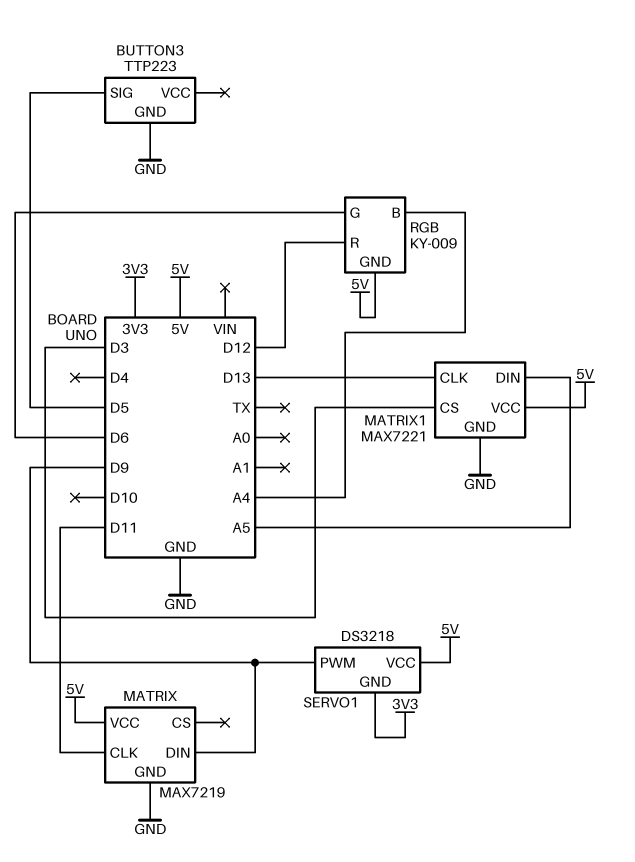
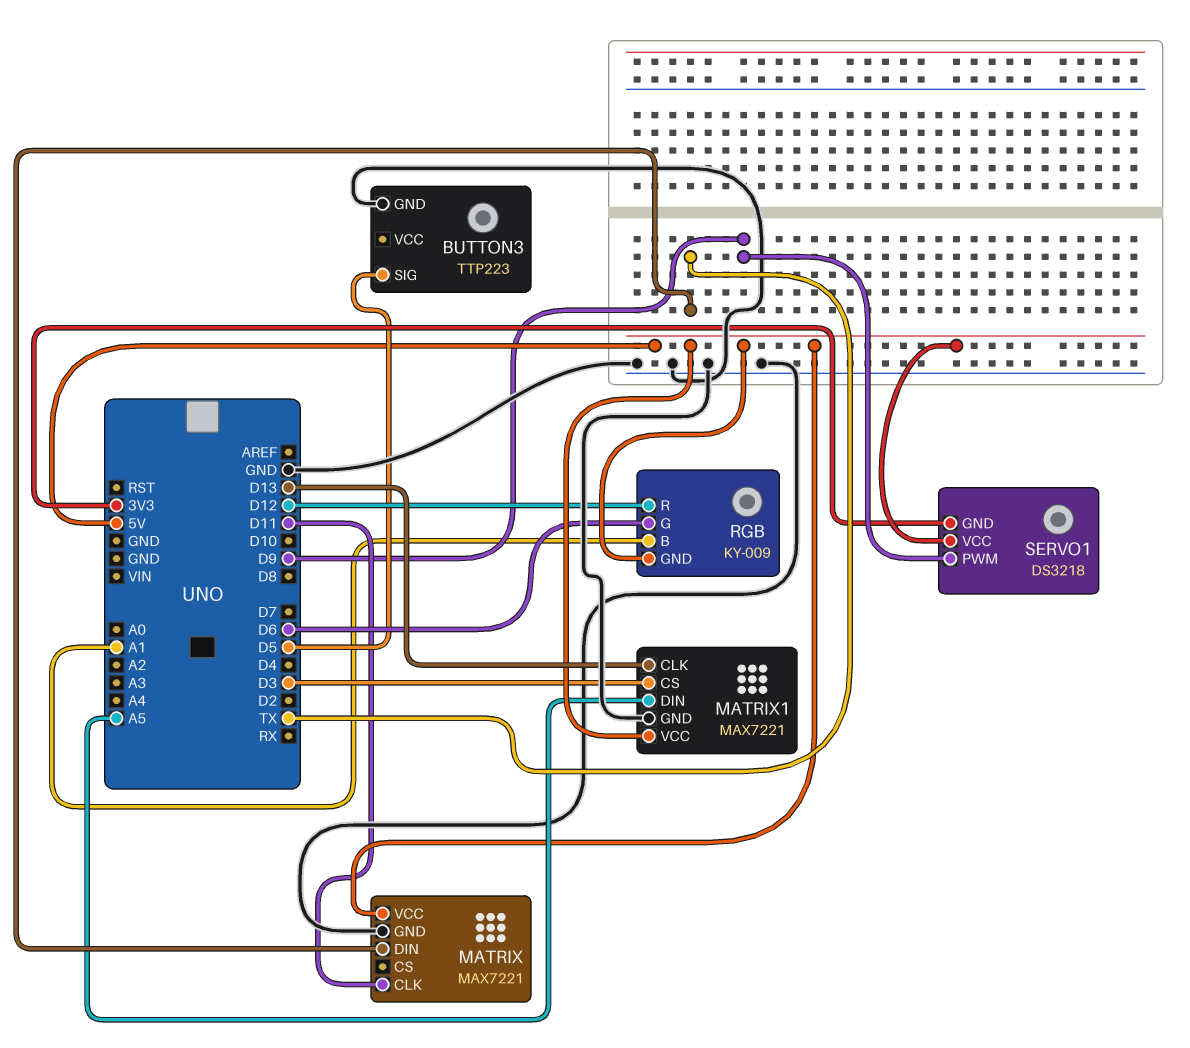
MATRIX: MAX7219 -> MAX7221
MATRIX pin DIN: D9 -> TX
RGB pin B: A4 -> A1

